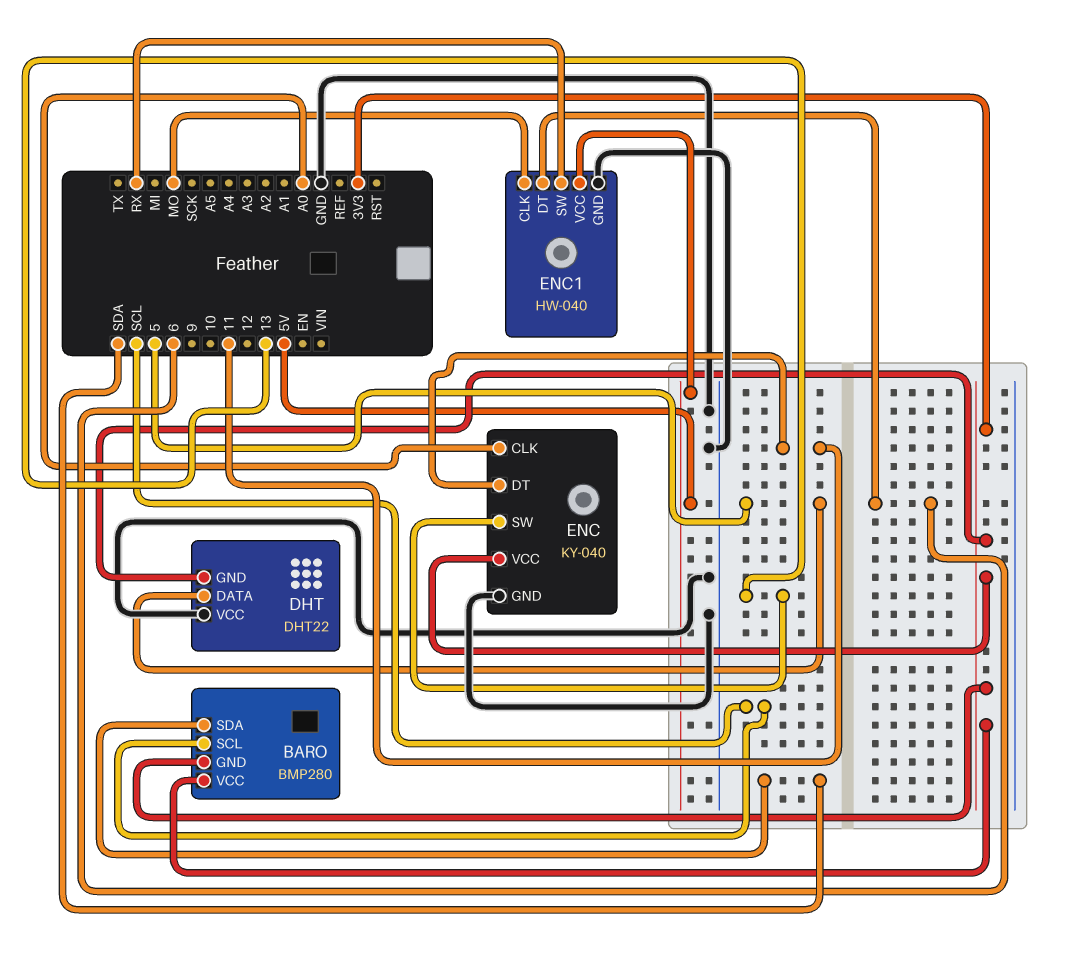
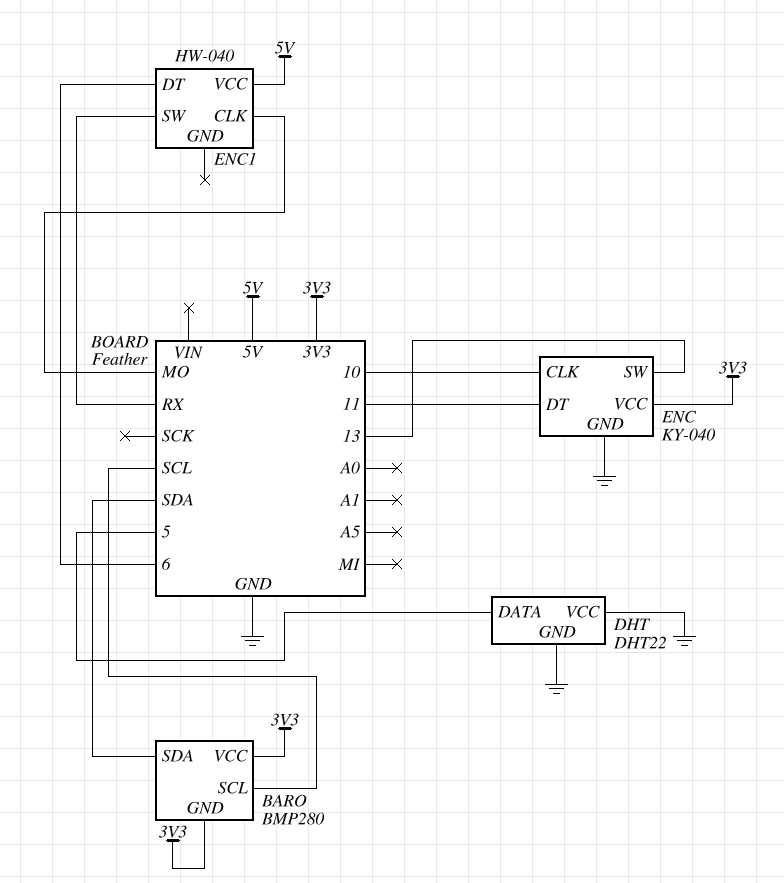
DHT pin GND: 3V3 -> GND
ENC pin CLK: A0 -> 10
ENC1 pin GND: GND -> none

